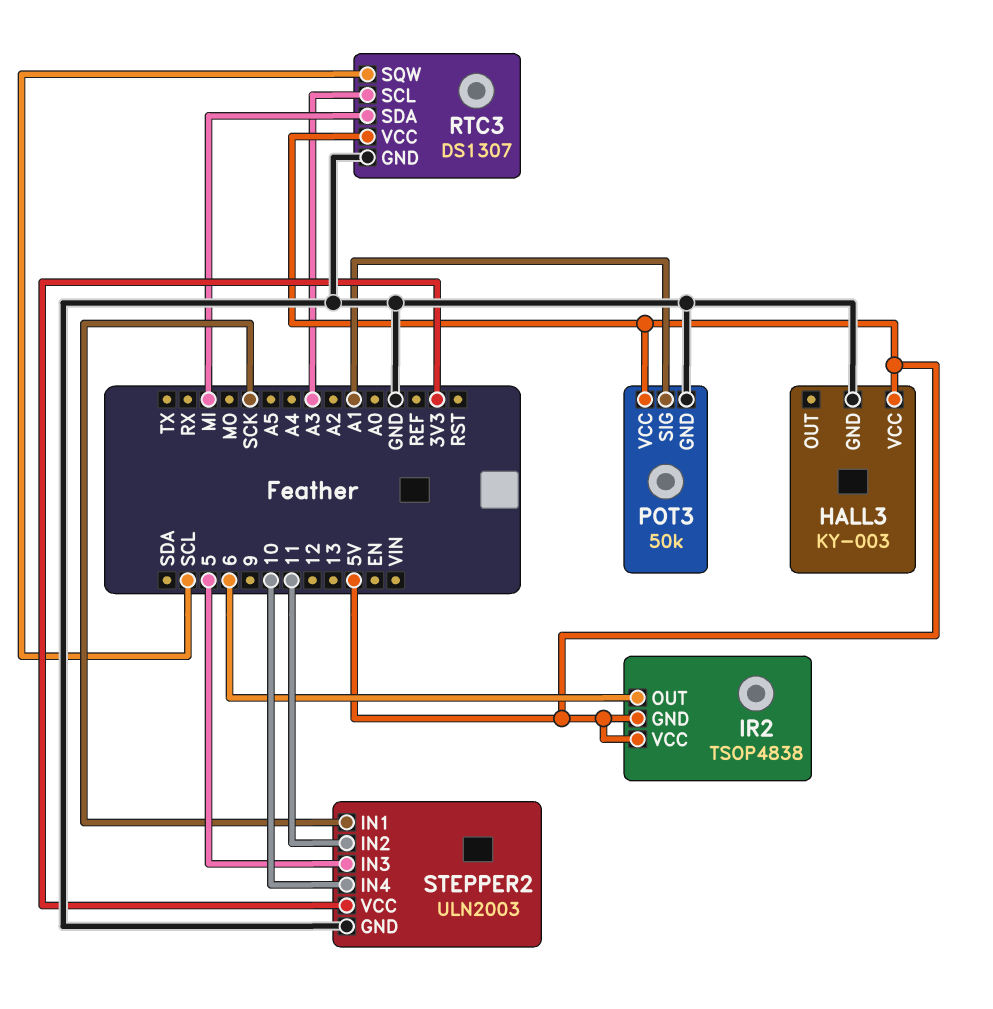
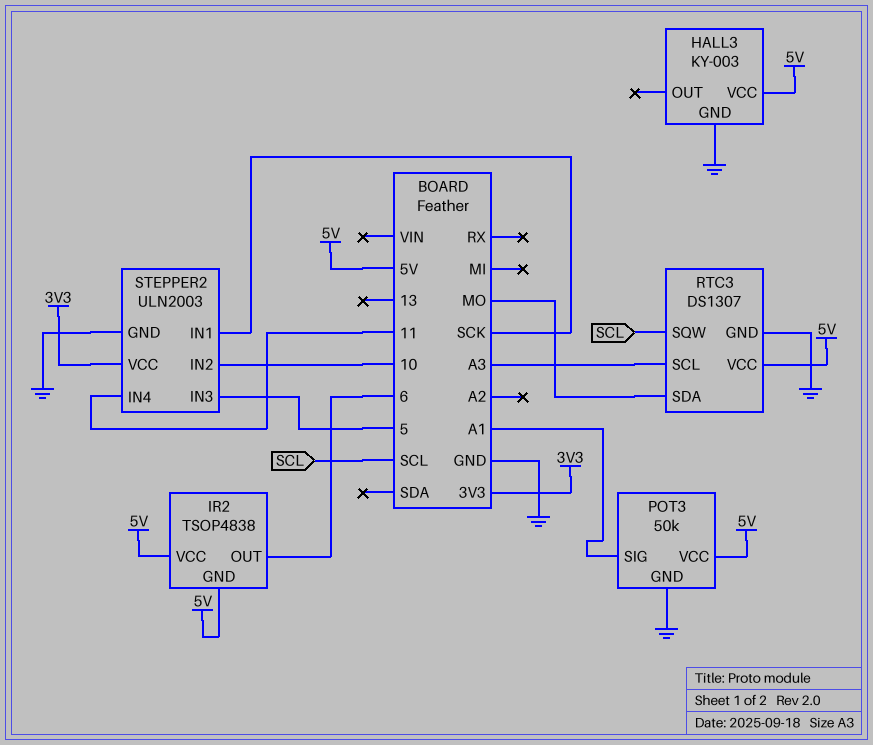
RTC3 pin SDA: MI -> MO
STEPPER2 pin IN2: 11 -> 10
STEPPER2 pin IN4: 10 -> 11

